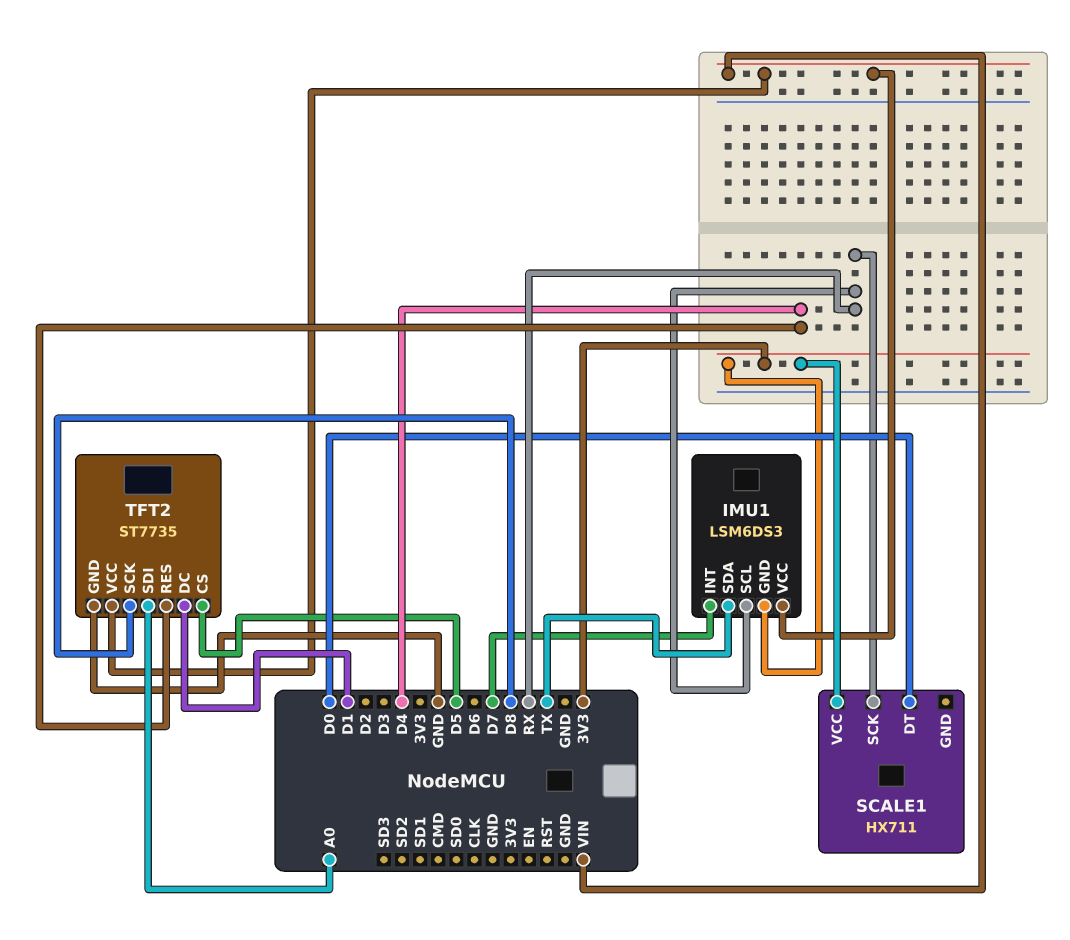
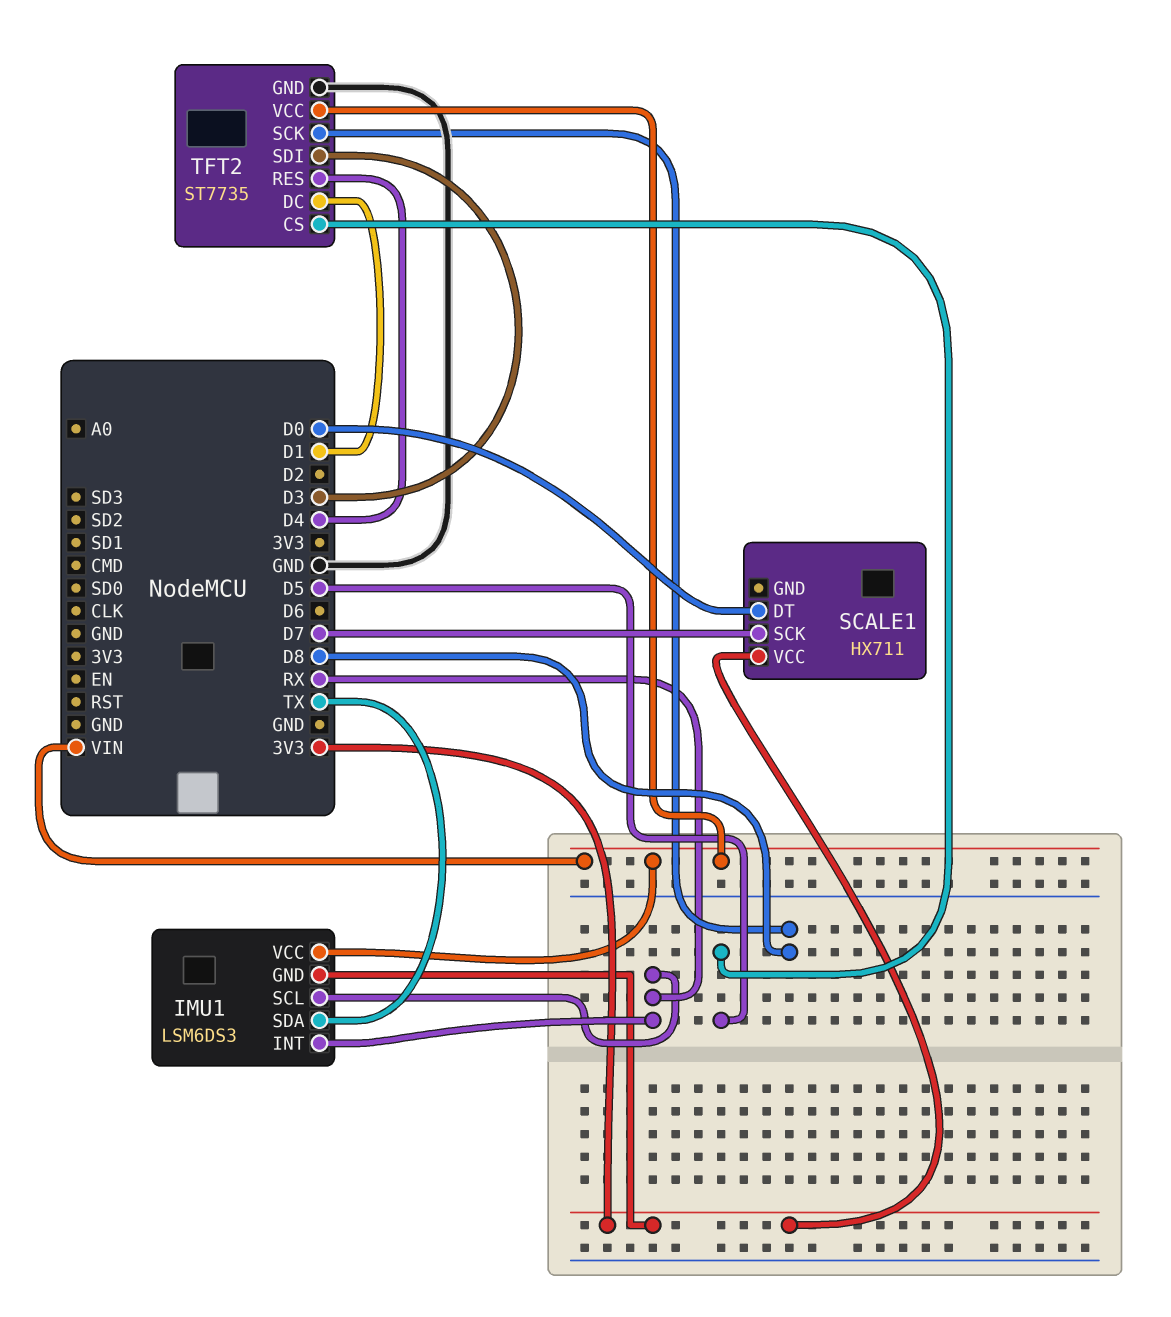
IMU1 pin INT: D7 -> RX
SCALE1 pin SCK: RX -> D7
TFT2 pin SDI: A0 -> D3

